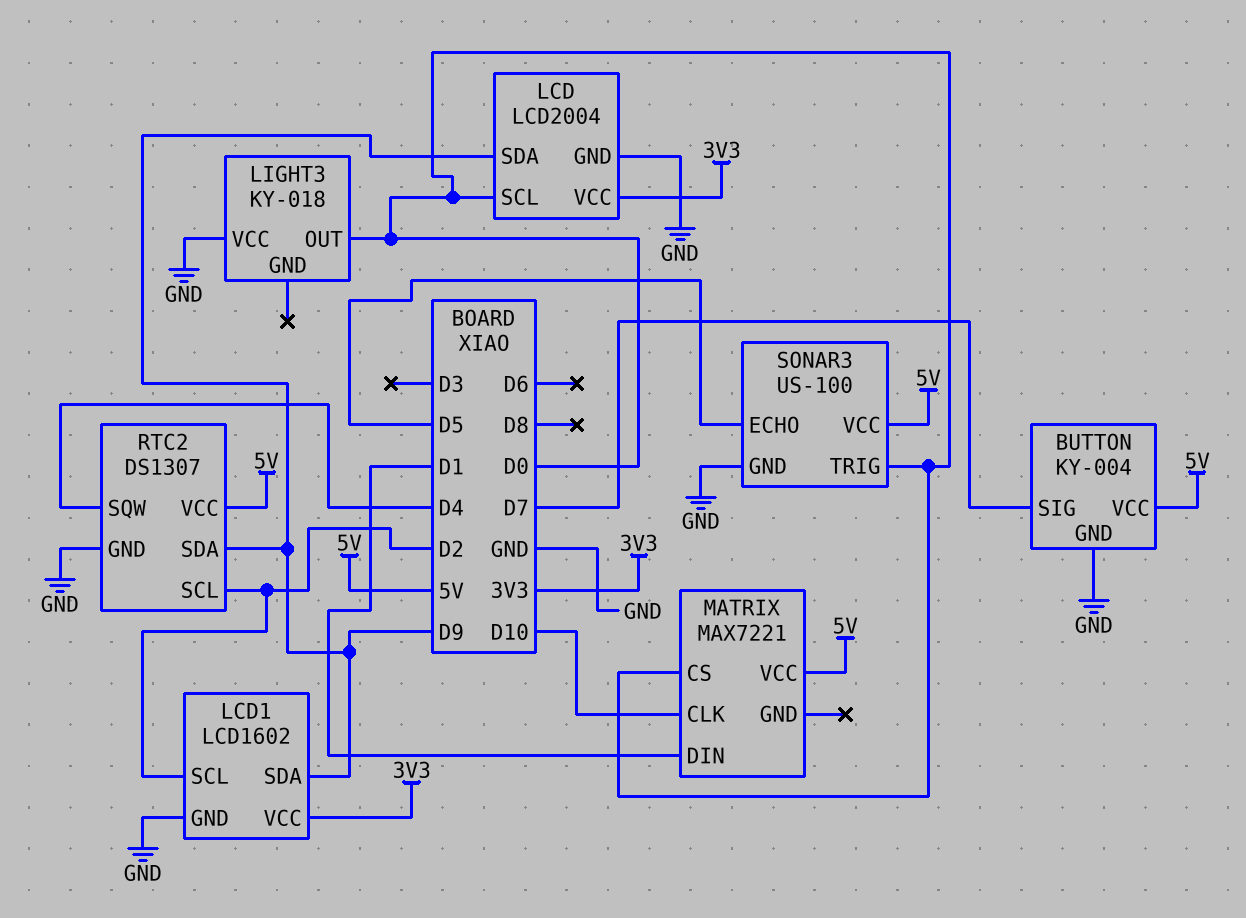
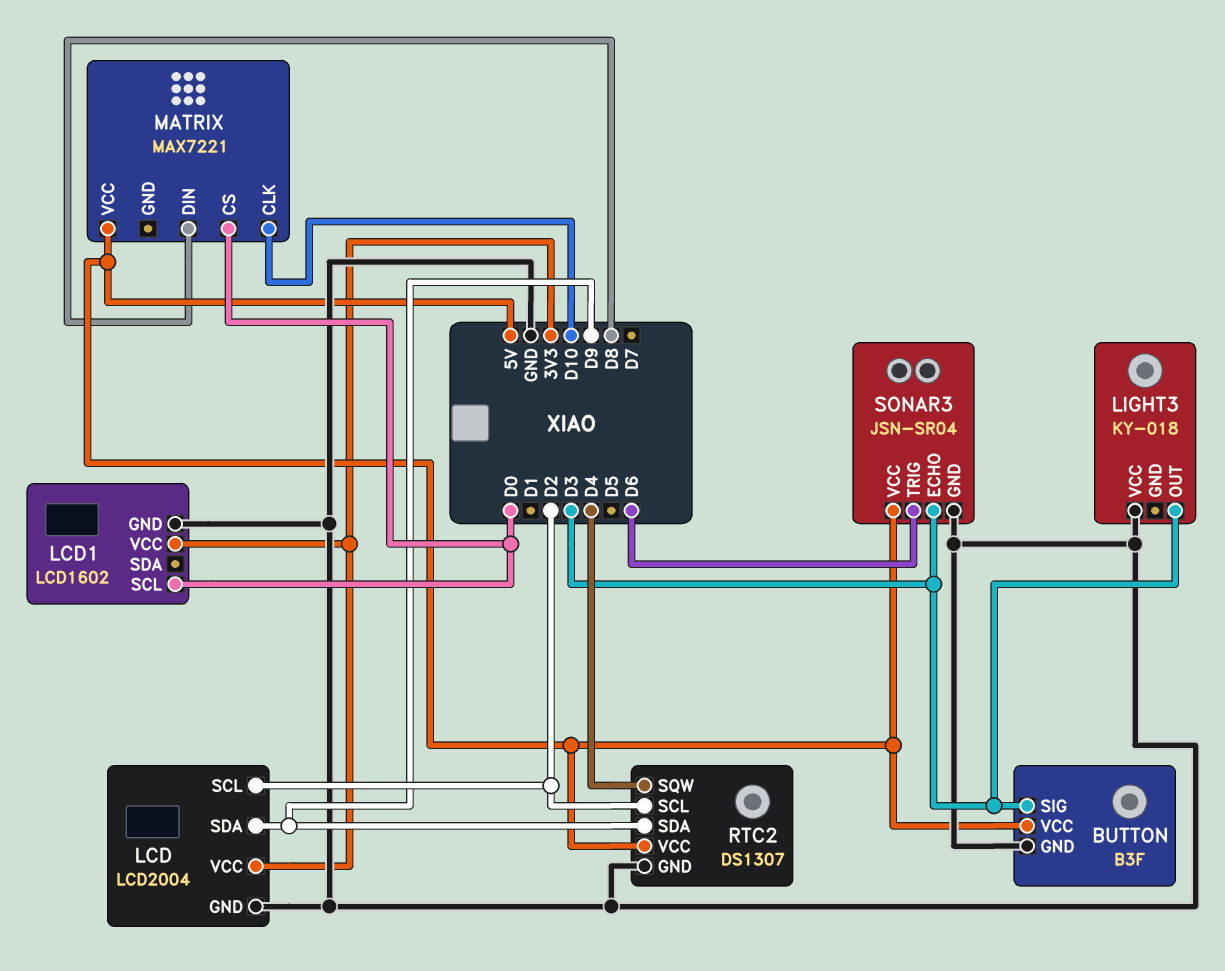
BUTTON: KY-004 -> B3F
BUTTON pin SIG: D7 -> D3
LCD pin SCL: D0 -> D2
LCD1 pin SCL: D2 -> D0
LCD1 pin SDA: D9 -> none
LIGHT3 pin OUT: D0 -> D3
MATRIX pin DIN: D1 -> D8
SONAR3: US-100 -> JSN-SR04
SONAR3 pin ECHO: D5 -> D3
SONAR3 pin TRIG: D0 -> D6

